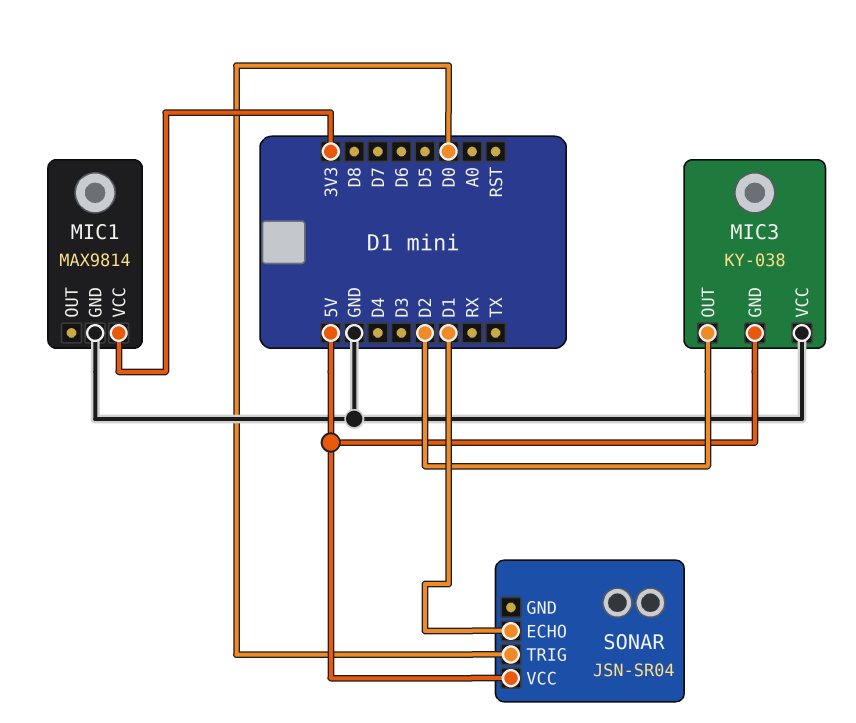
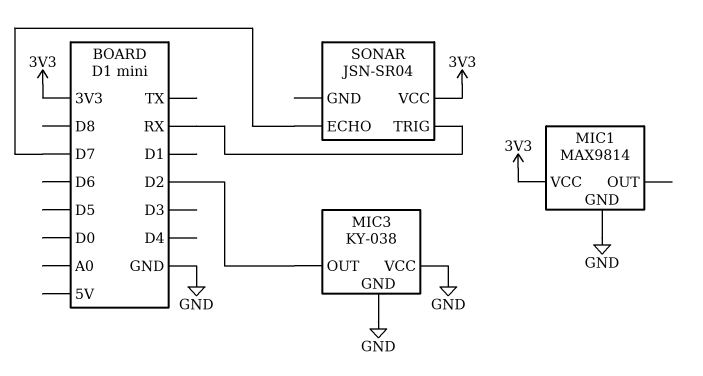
MIC3 pin GND: 5V -> GND
SONAR pin ECHO: D1 -> D7
SONAR pin TRIG: D0 -> RX
SONAR pin VCC: 5V -> 3V3

